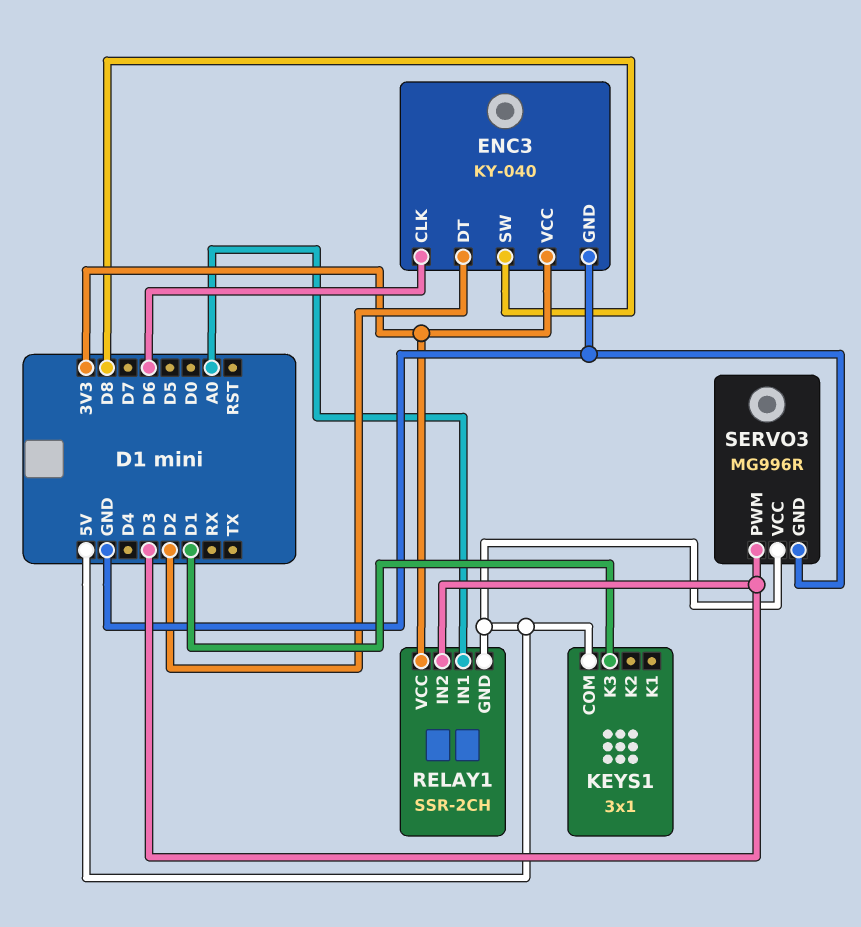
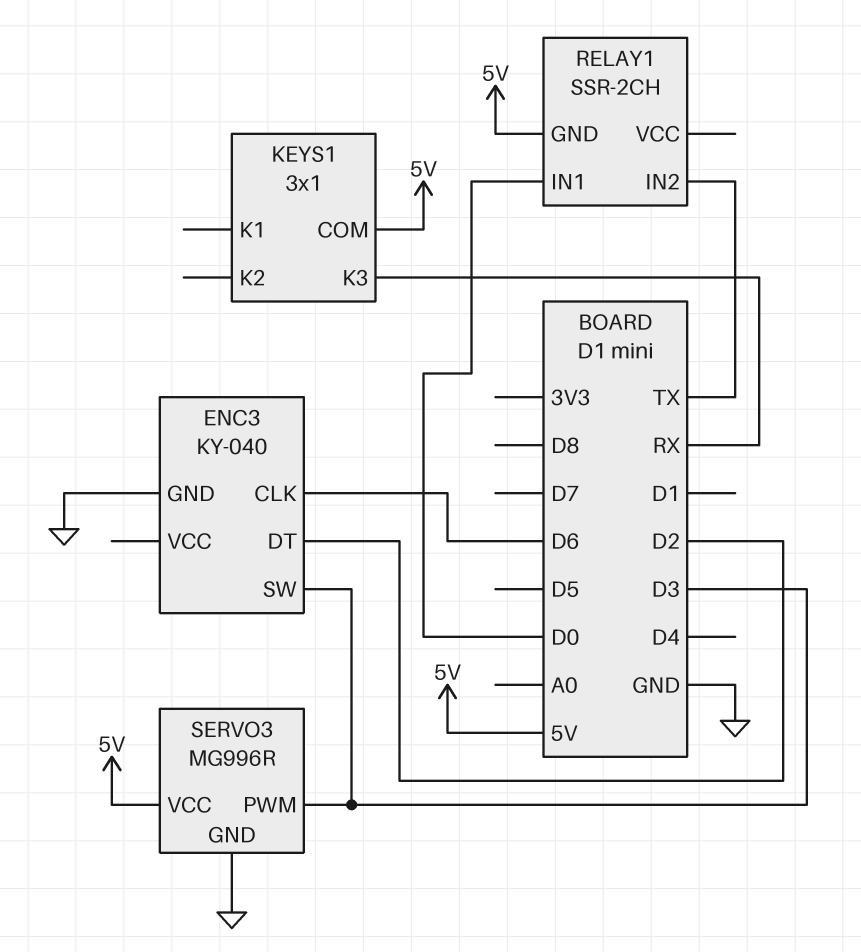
ENC3 pin SW: D8 -> D3
ENC3 pin VCC: 3V3 -> none
KEYS1 pin K3: D1 -> RX
RELAY1 pin IN1: A0 -> D0
RELAY1 pin IN2: D3 -> TX
RELAY1 pin VCC: 3V3 -> none

